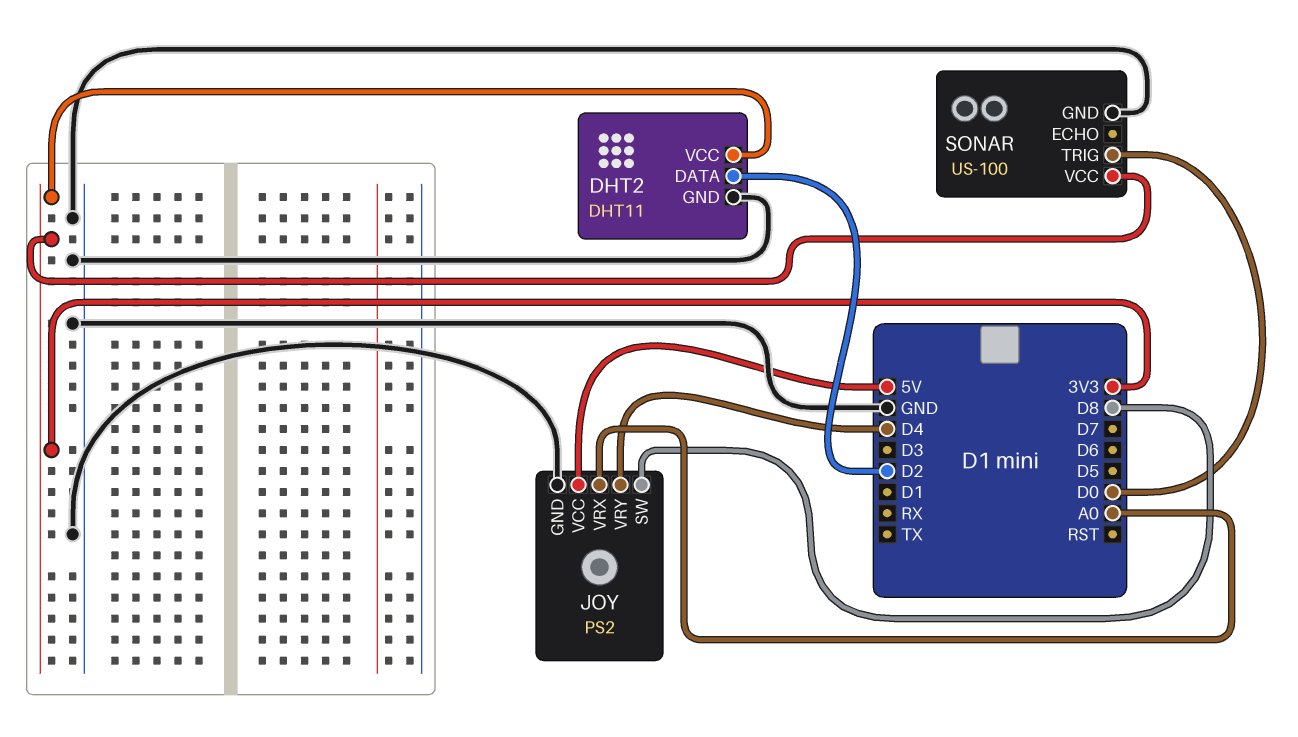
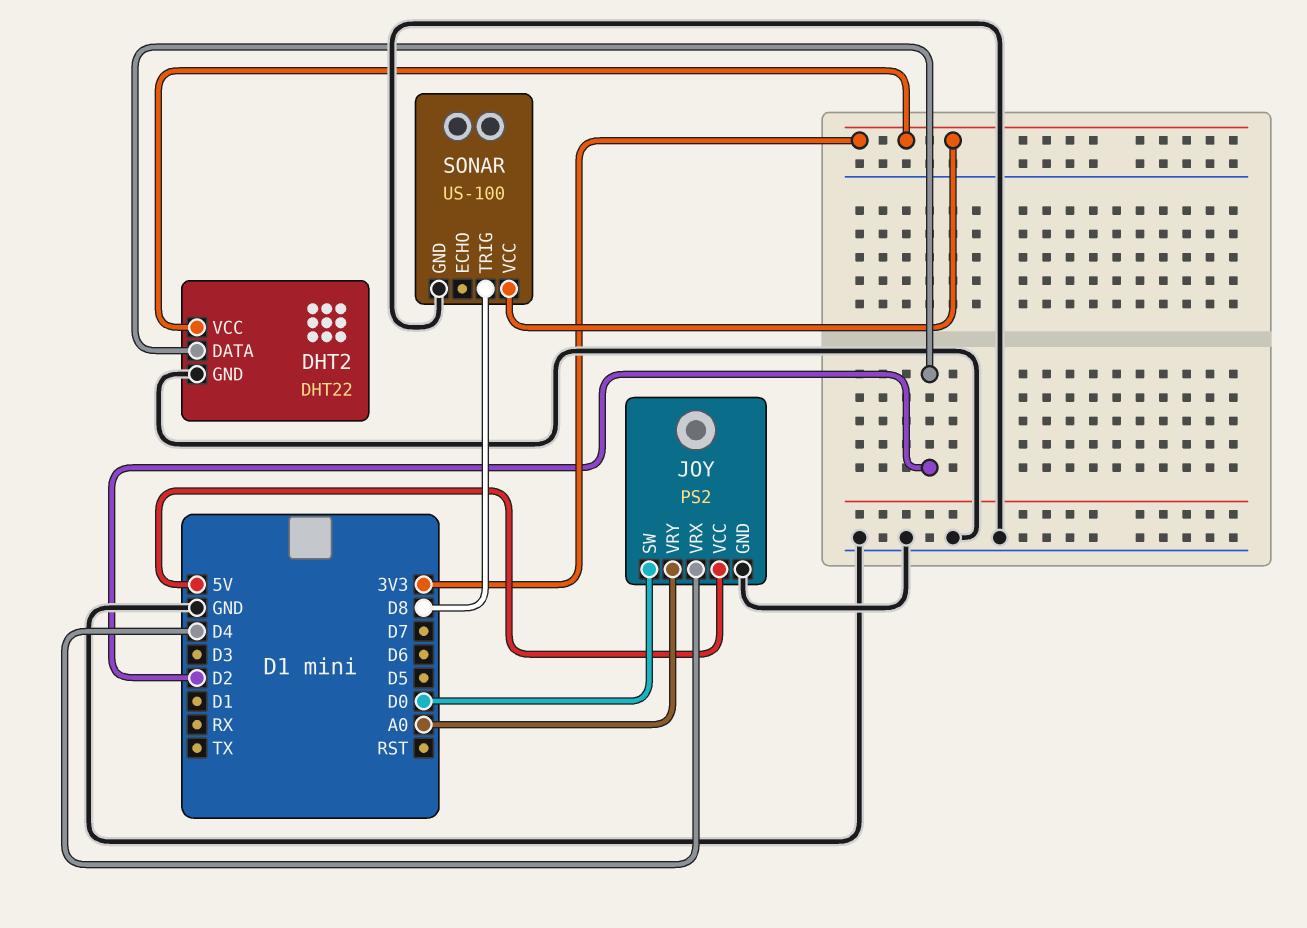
DHT2: DHT11 -> DHT22
JOY pin SW: D8 -> D0
JOY pin VRX: A0 -> D4
JOY pin VRY: D4 -> A0
SONAR pin TRIG: D0 -> D8

